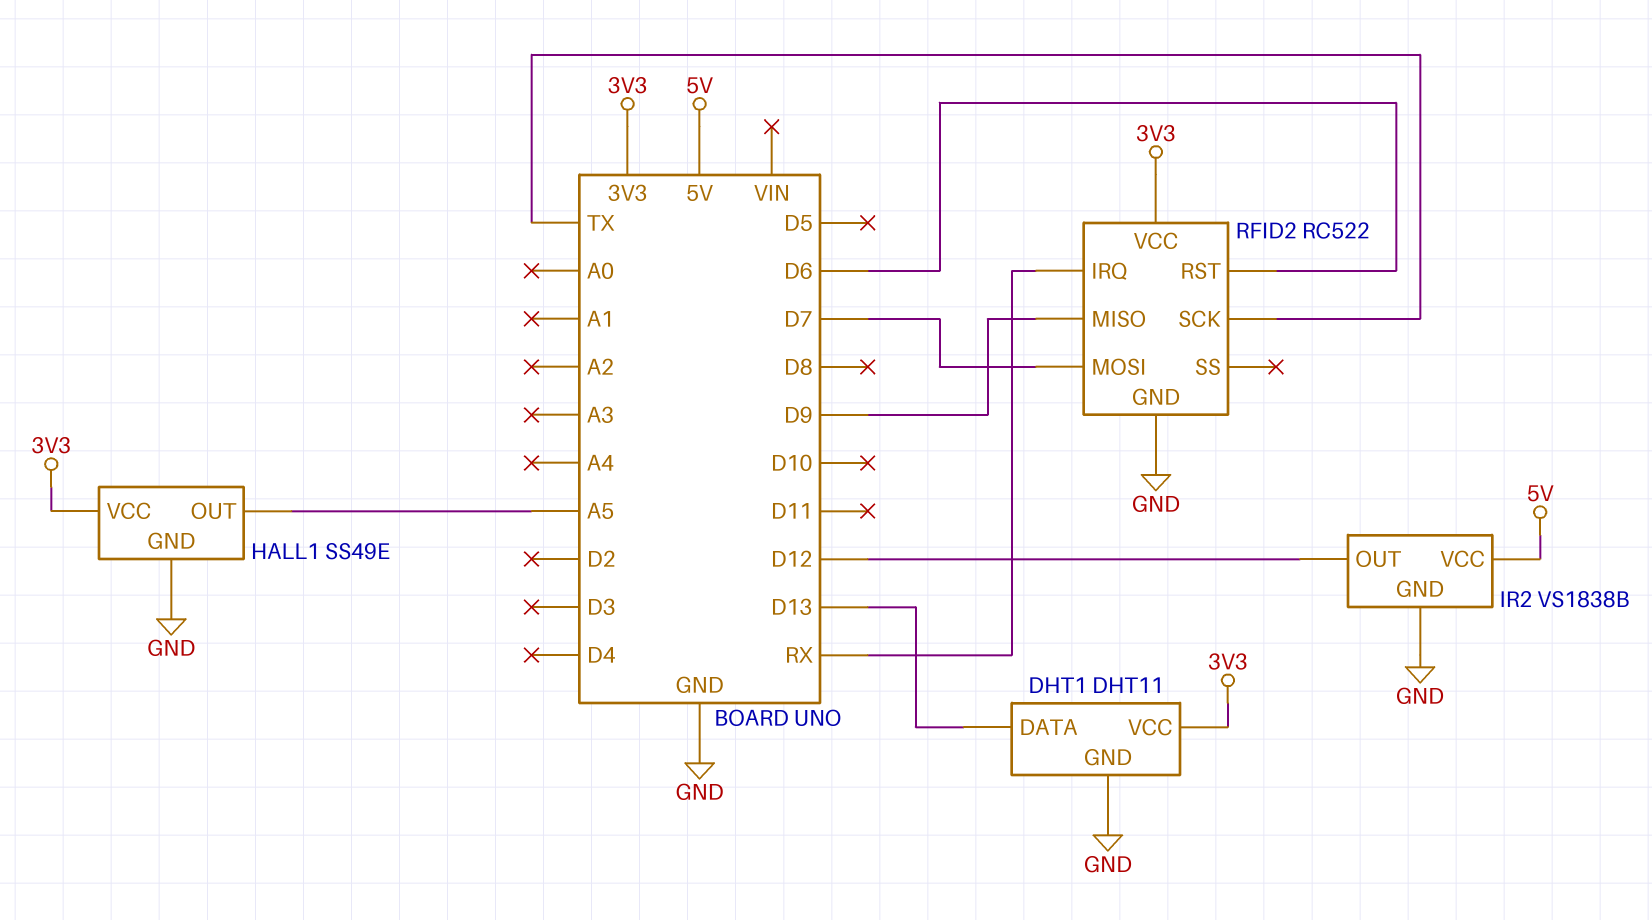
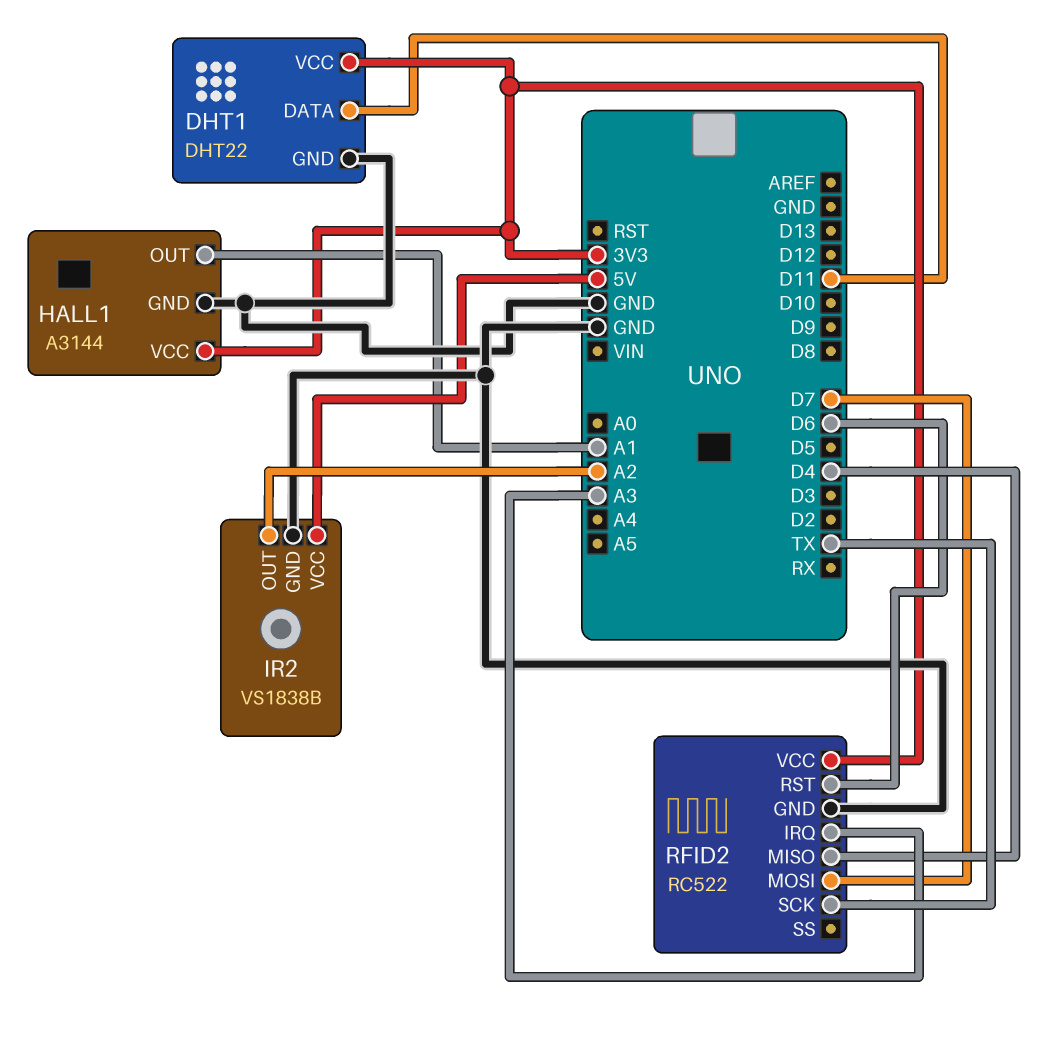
DHT1: DHT11 -> DHT22
DHT1 pin DATA: D13 -> D11
HALL1: SS49E -> A3144
HALL1 pin OUT: A5 -> A1
IR2 pin OUT: D12 -> A2
RFID2 pin IRQ: RX -> A3
RFID2 pin MISO: D9 -> D4

